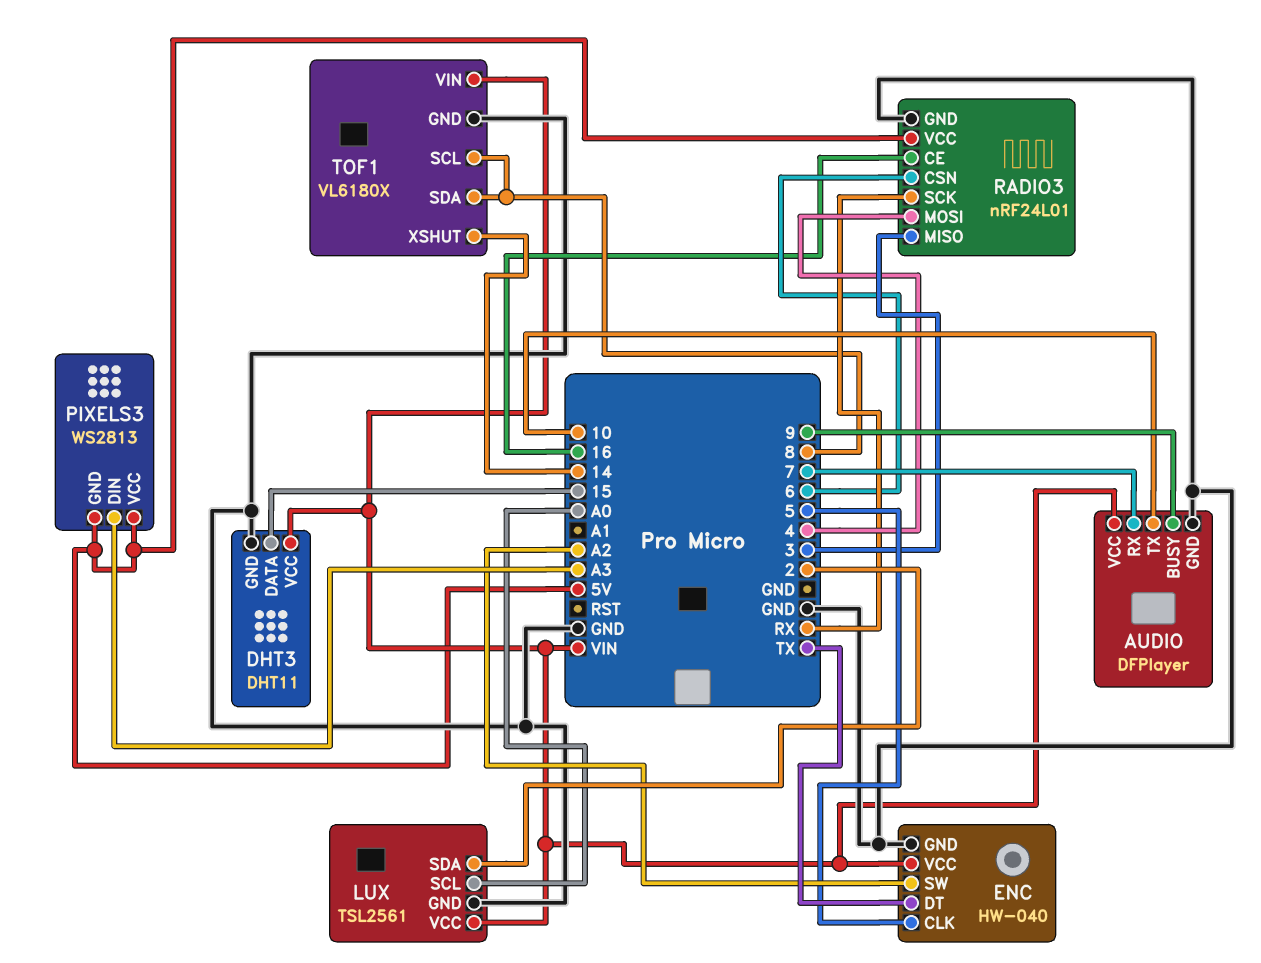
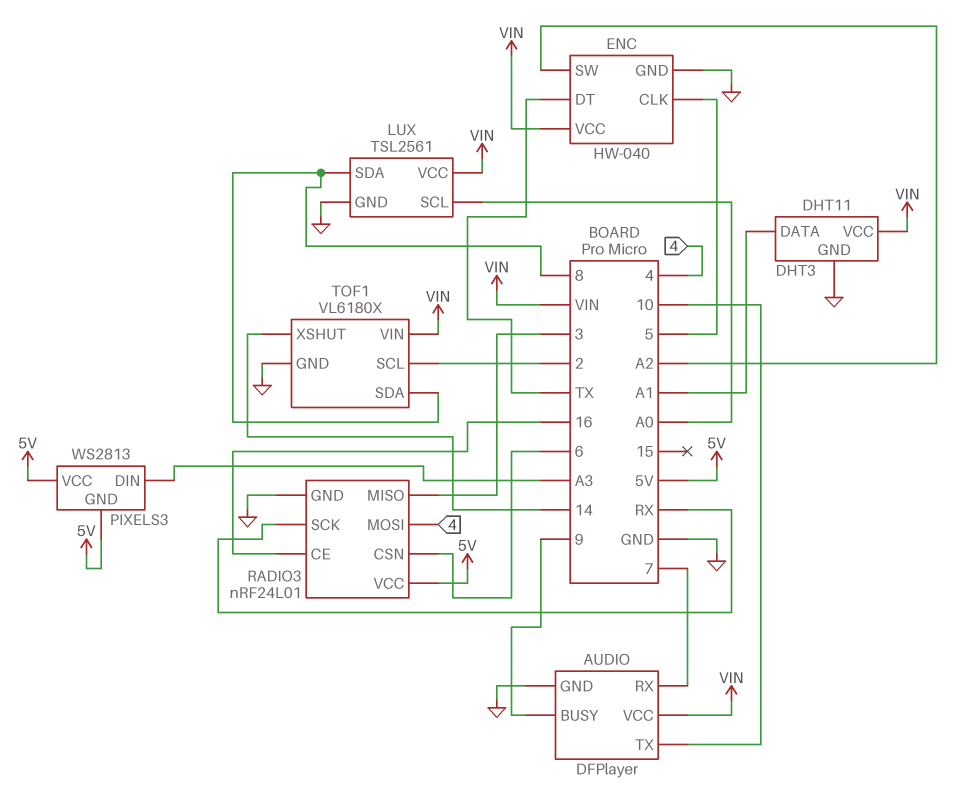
DHT3 pin DATA: 15 -> A1
LUX pin SDA: 2 -> 8
TOF1 pin SCL: 8 -> 2

